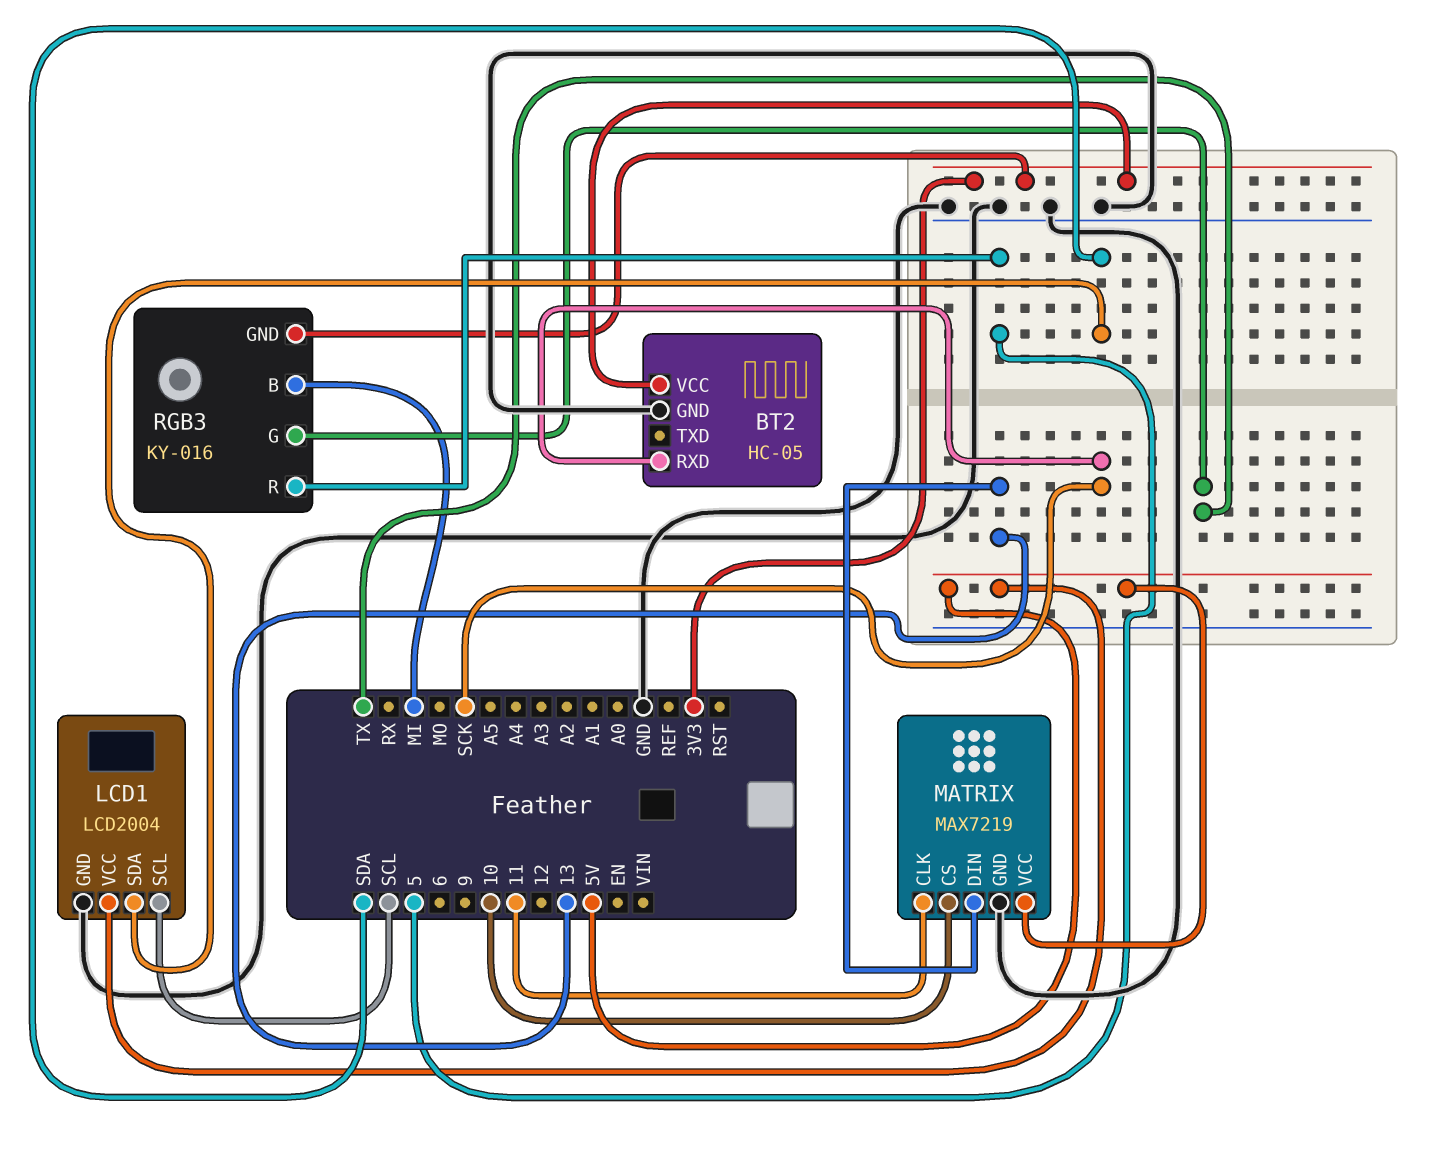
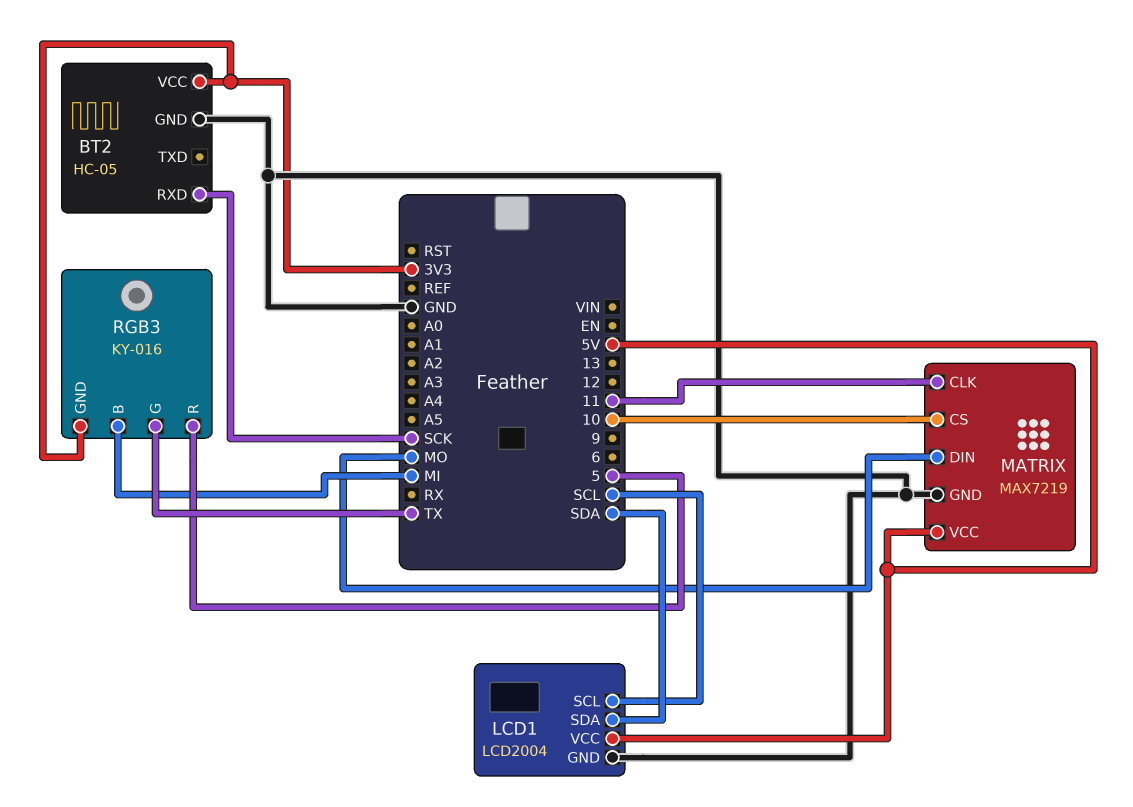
MATRIX pin DIN: 13 -> MO

